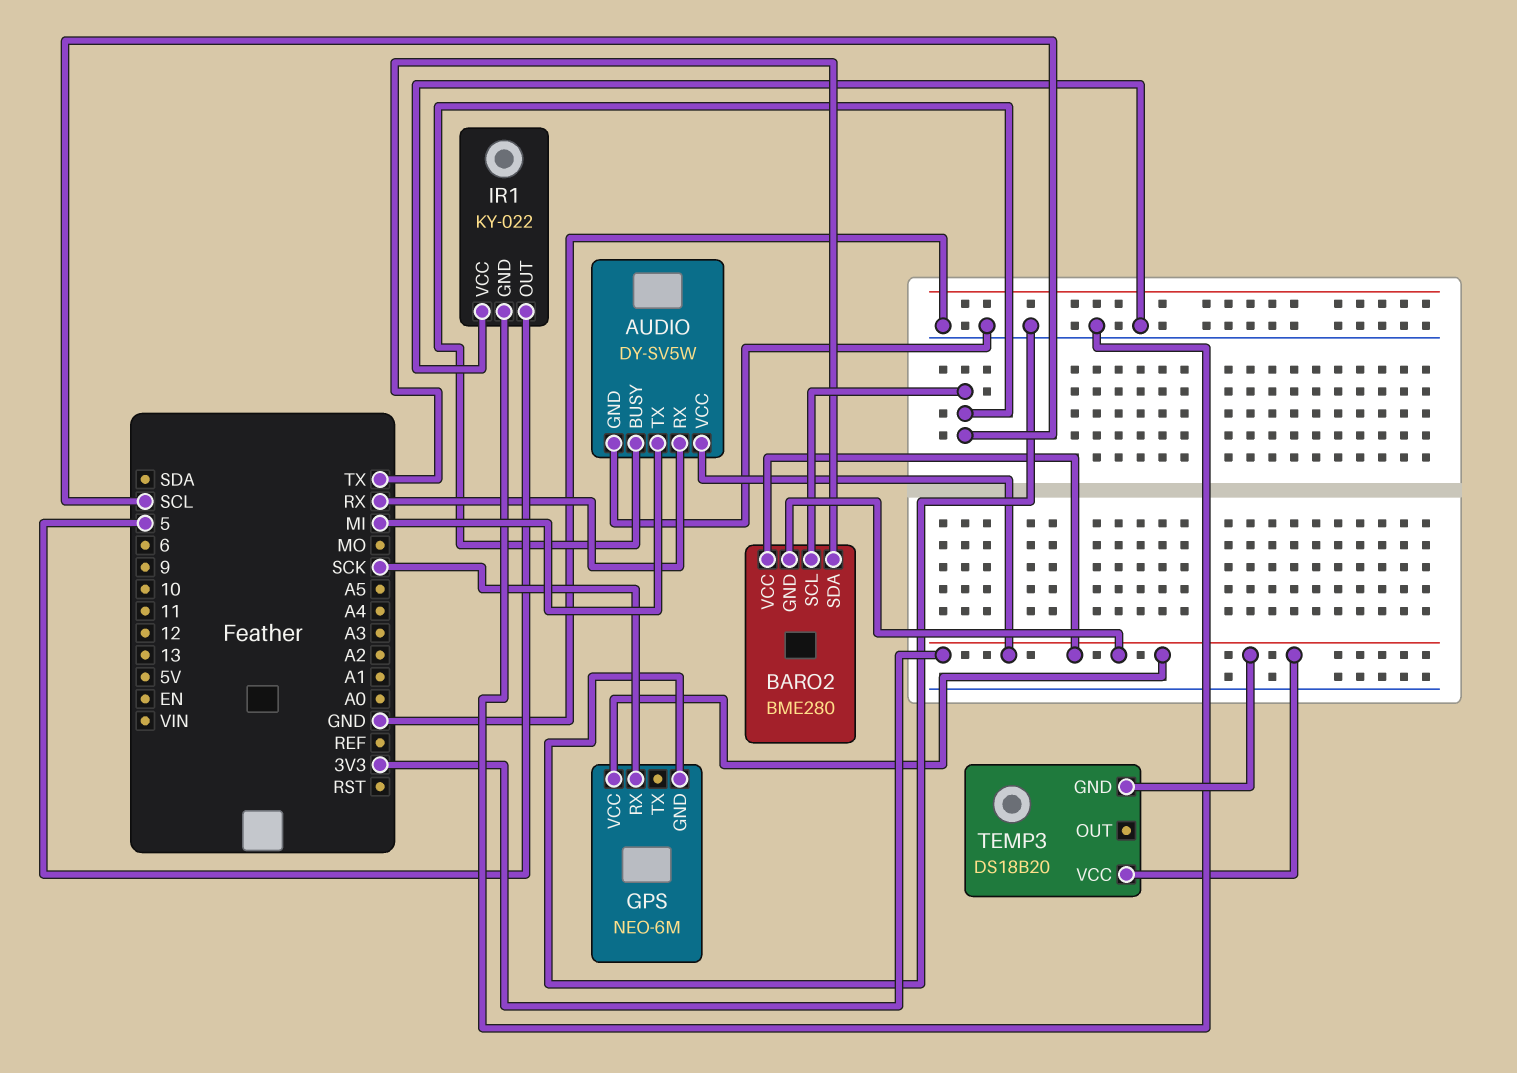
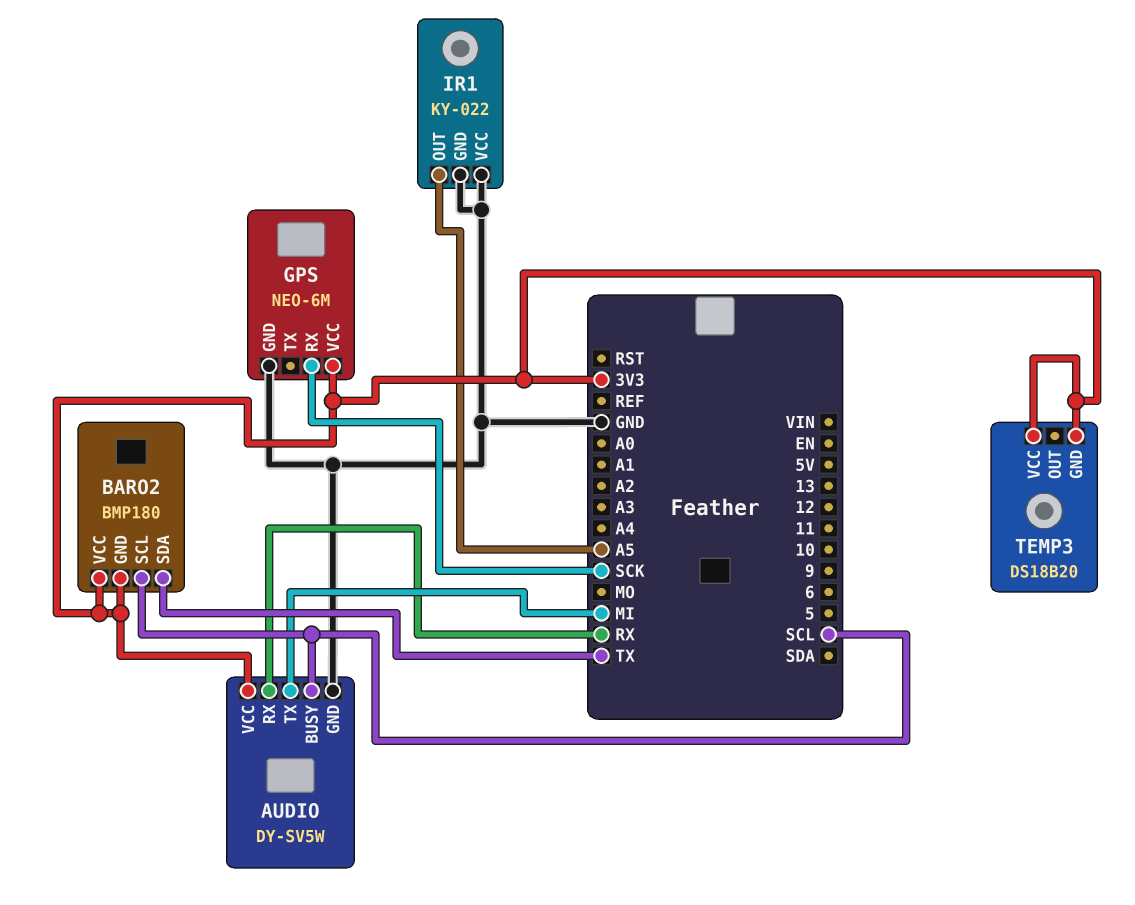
BARO2: BME280 -> BMP180
IR1 pin OUT: 5 -> A5

